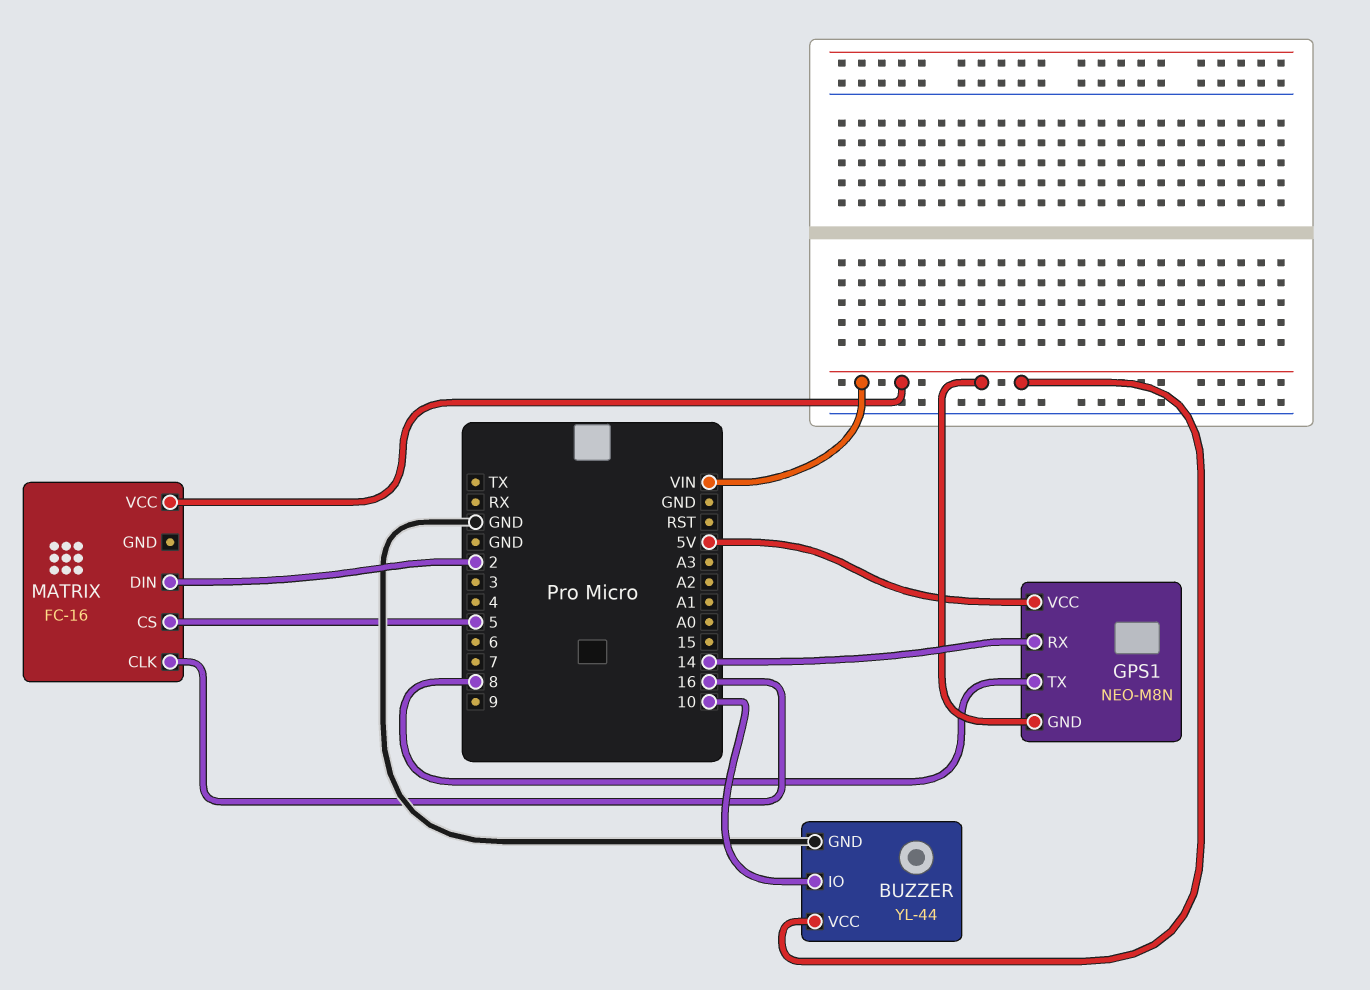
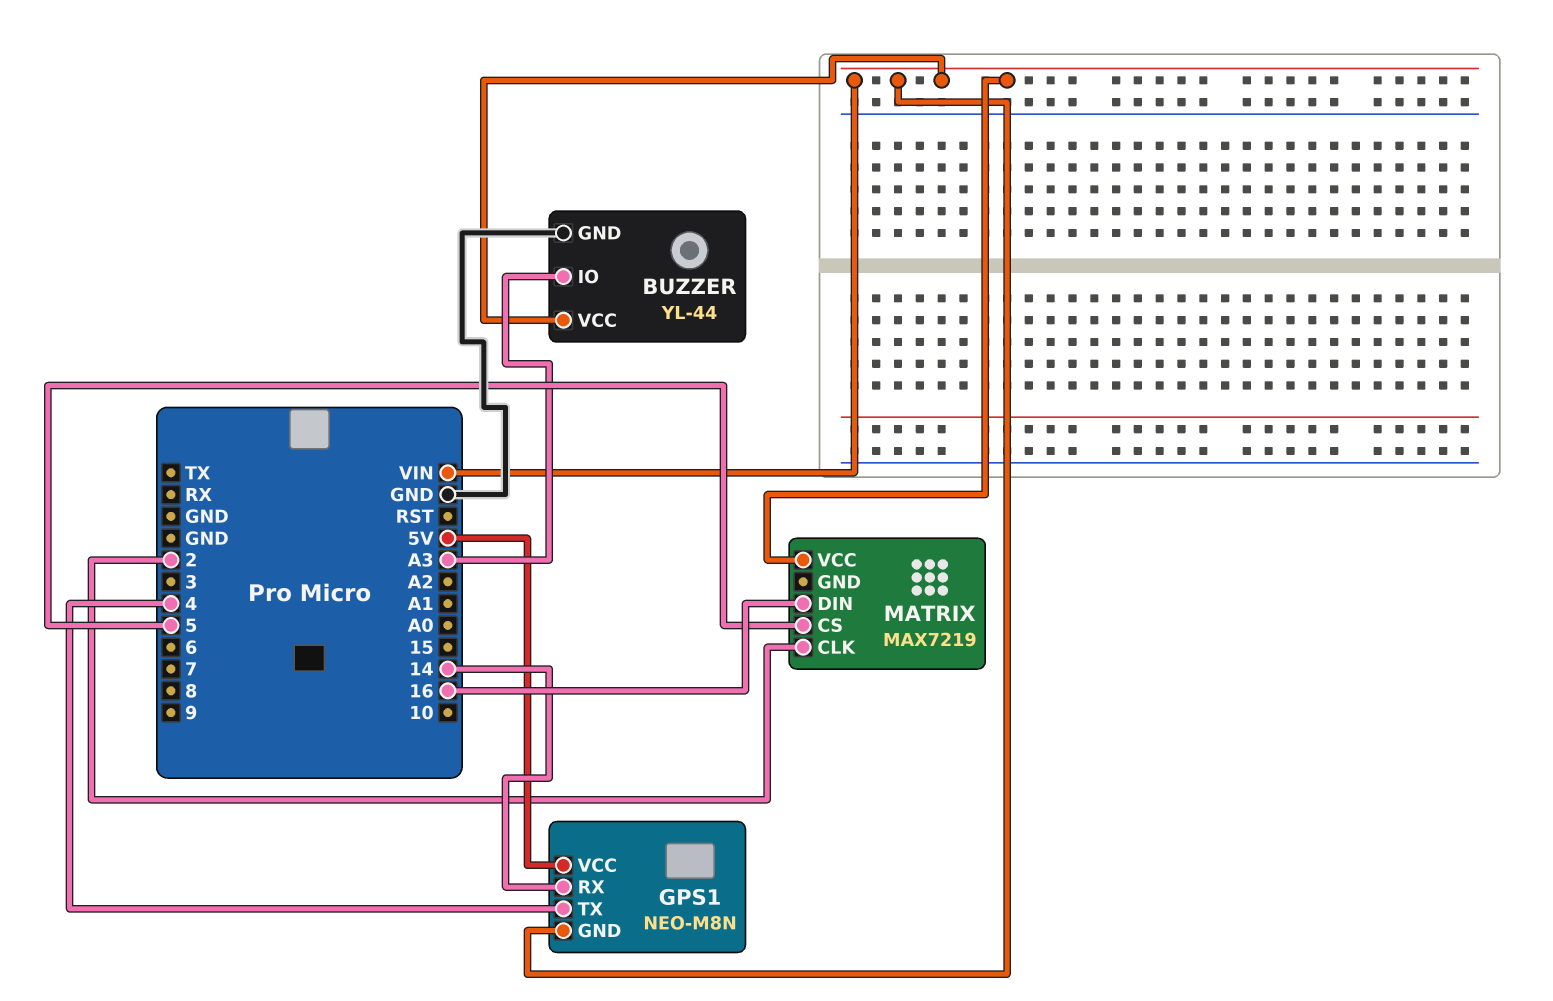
BUZZER pin IO: 10 -> A3
GPS1 pin TX: 8 -> 4
MATRIX: FC-16 -> MAX7219
MATRIX pin CLK: 16 -> 2
MATRIX pin DIN: 2 -> 16

